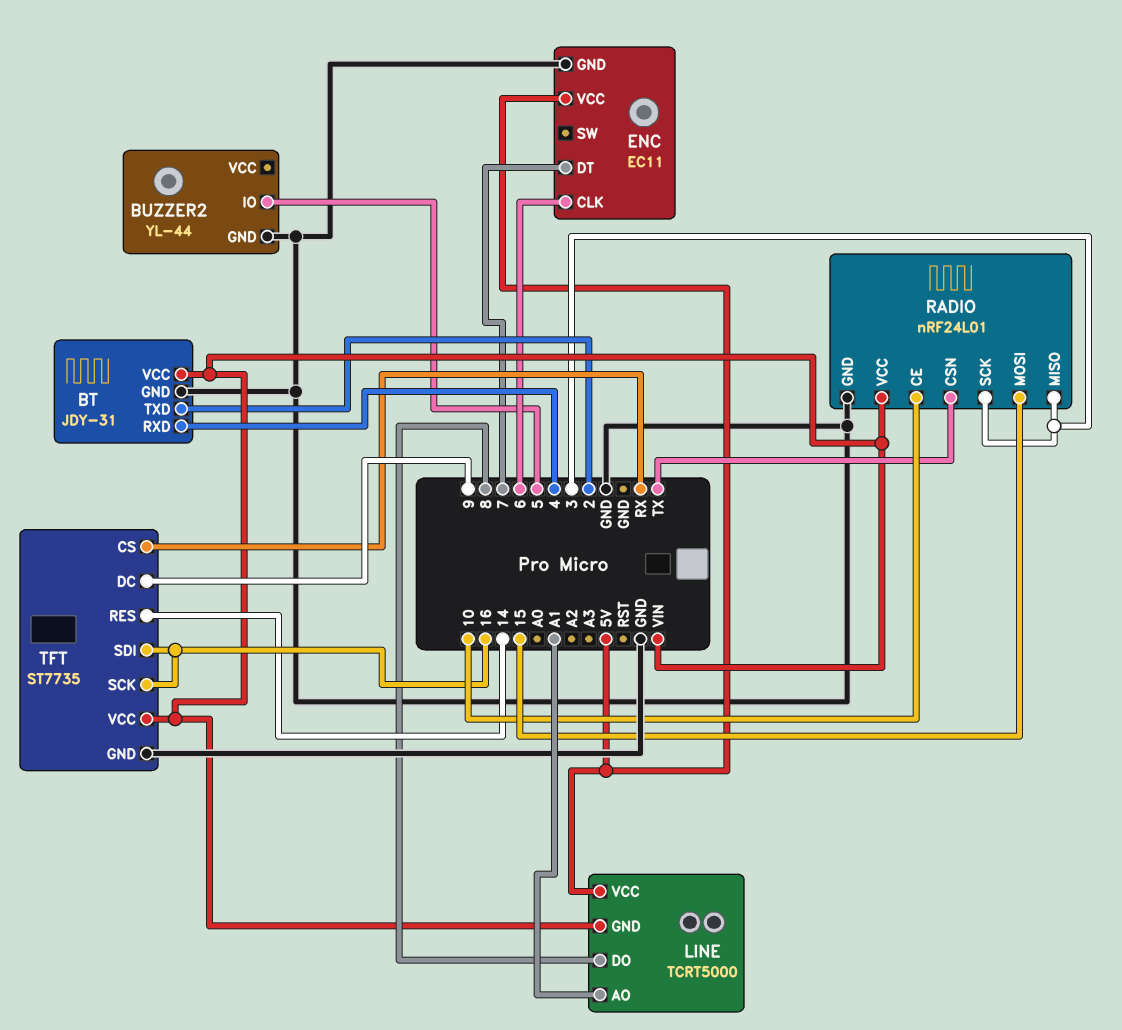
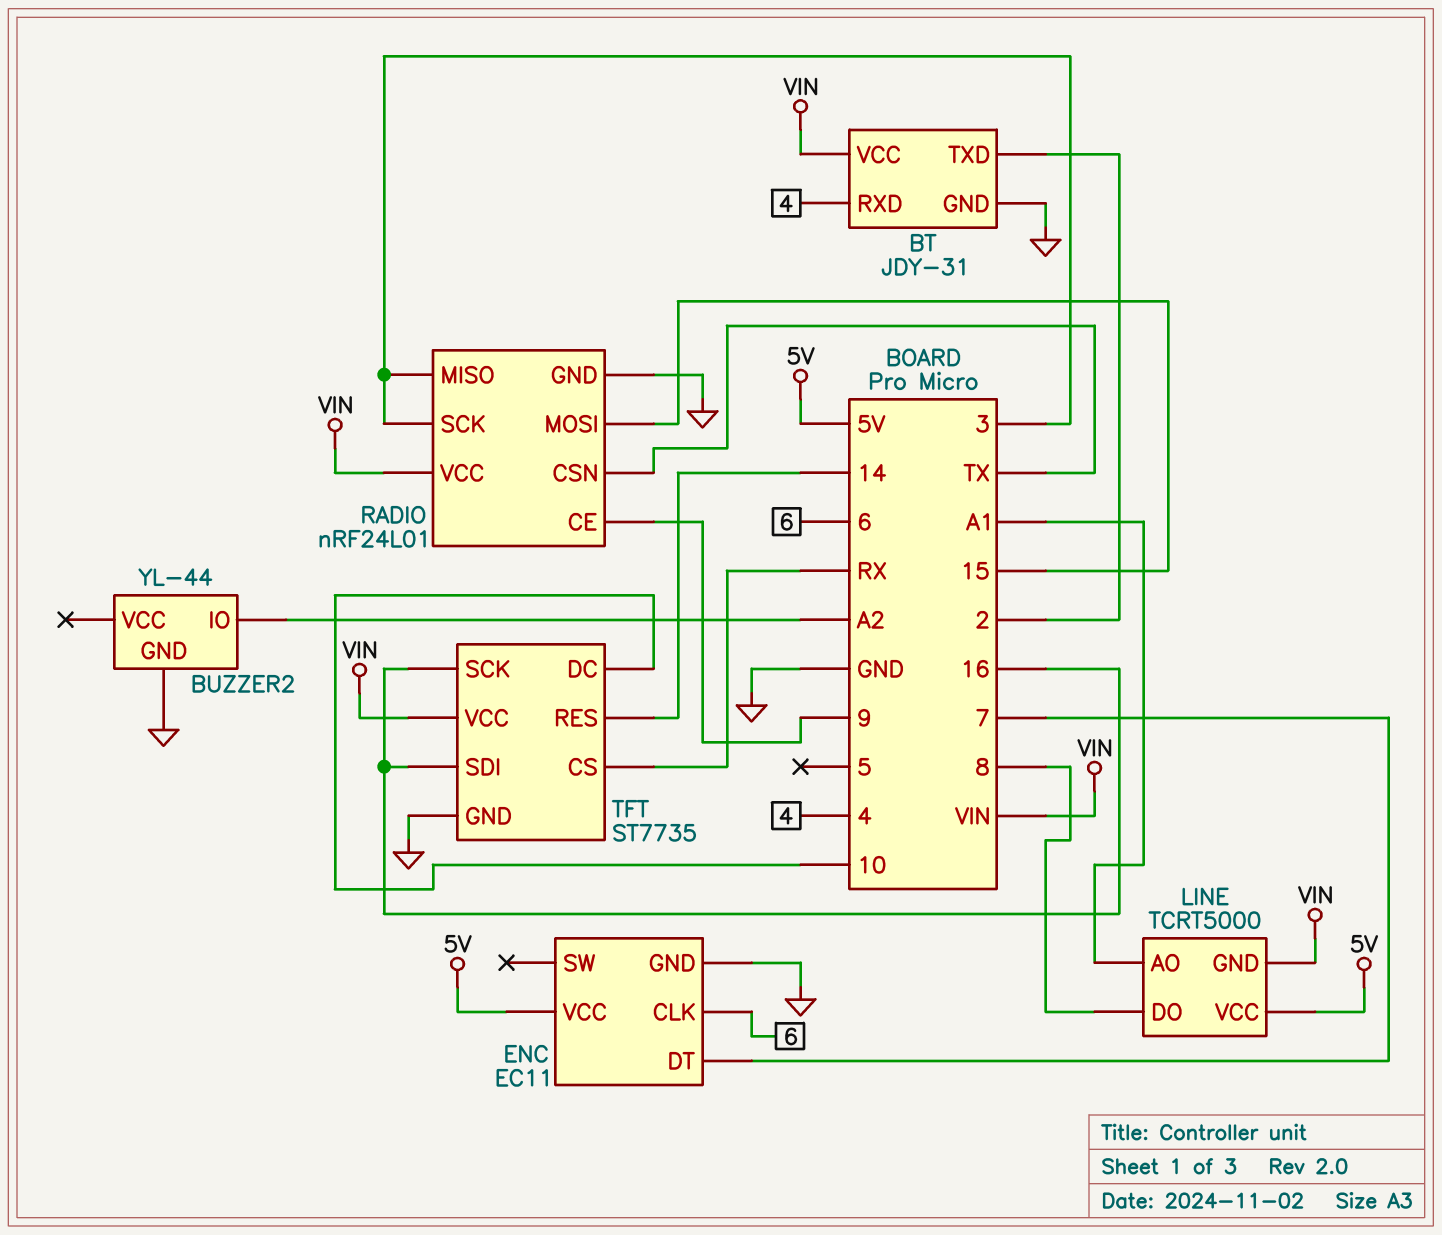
BUZZER2 pin IO: 5 -> A2
RADIO pin CE: 10 -> 9
TFT pin DC: 9 -> 10

